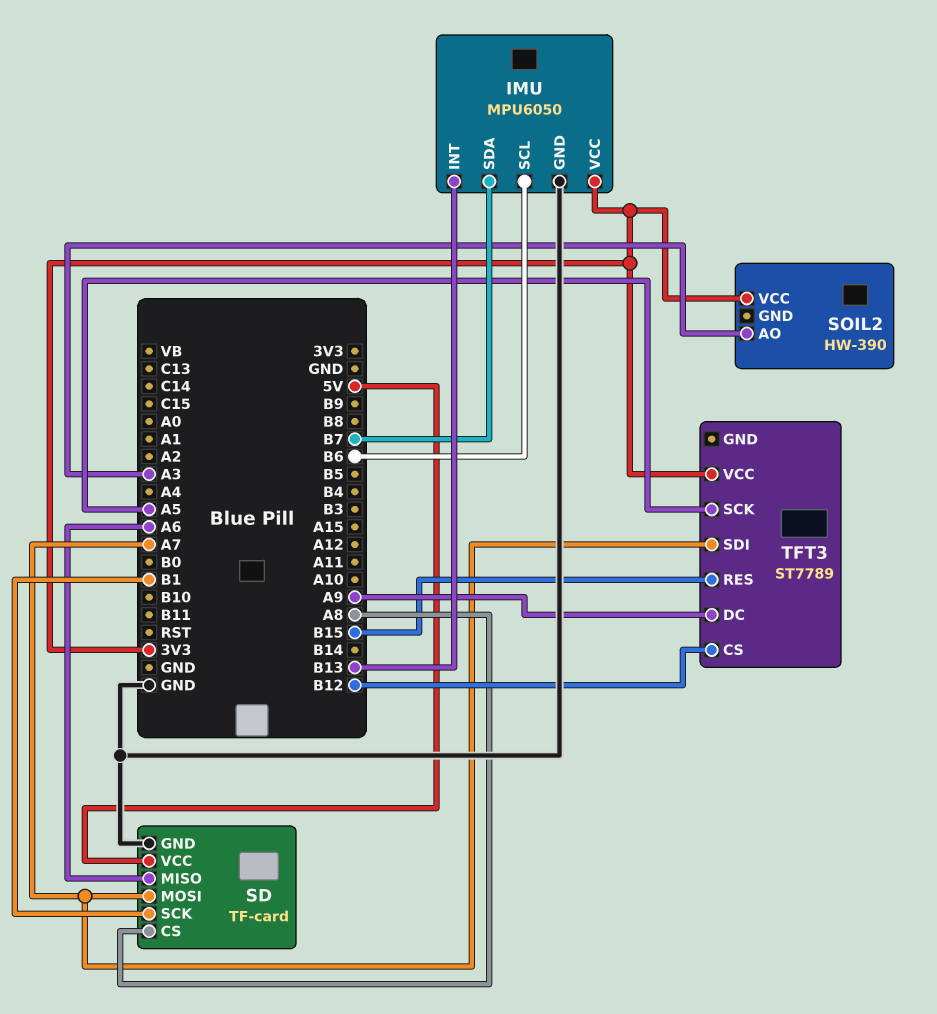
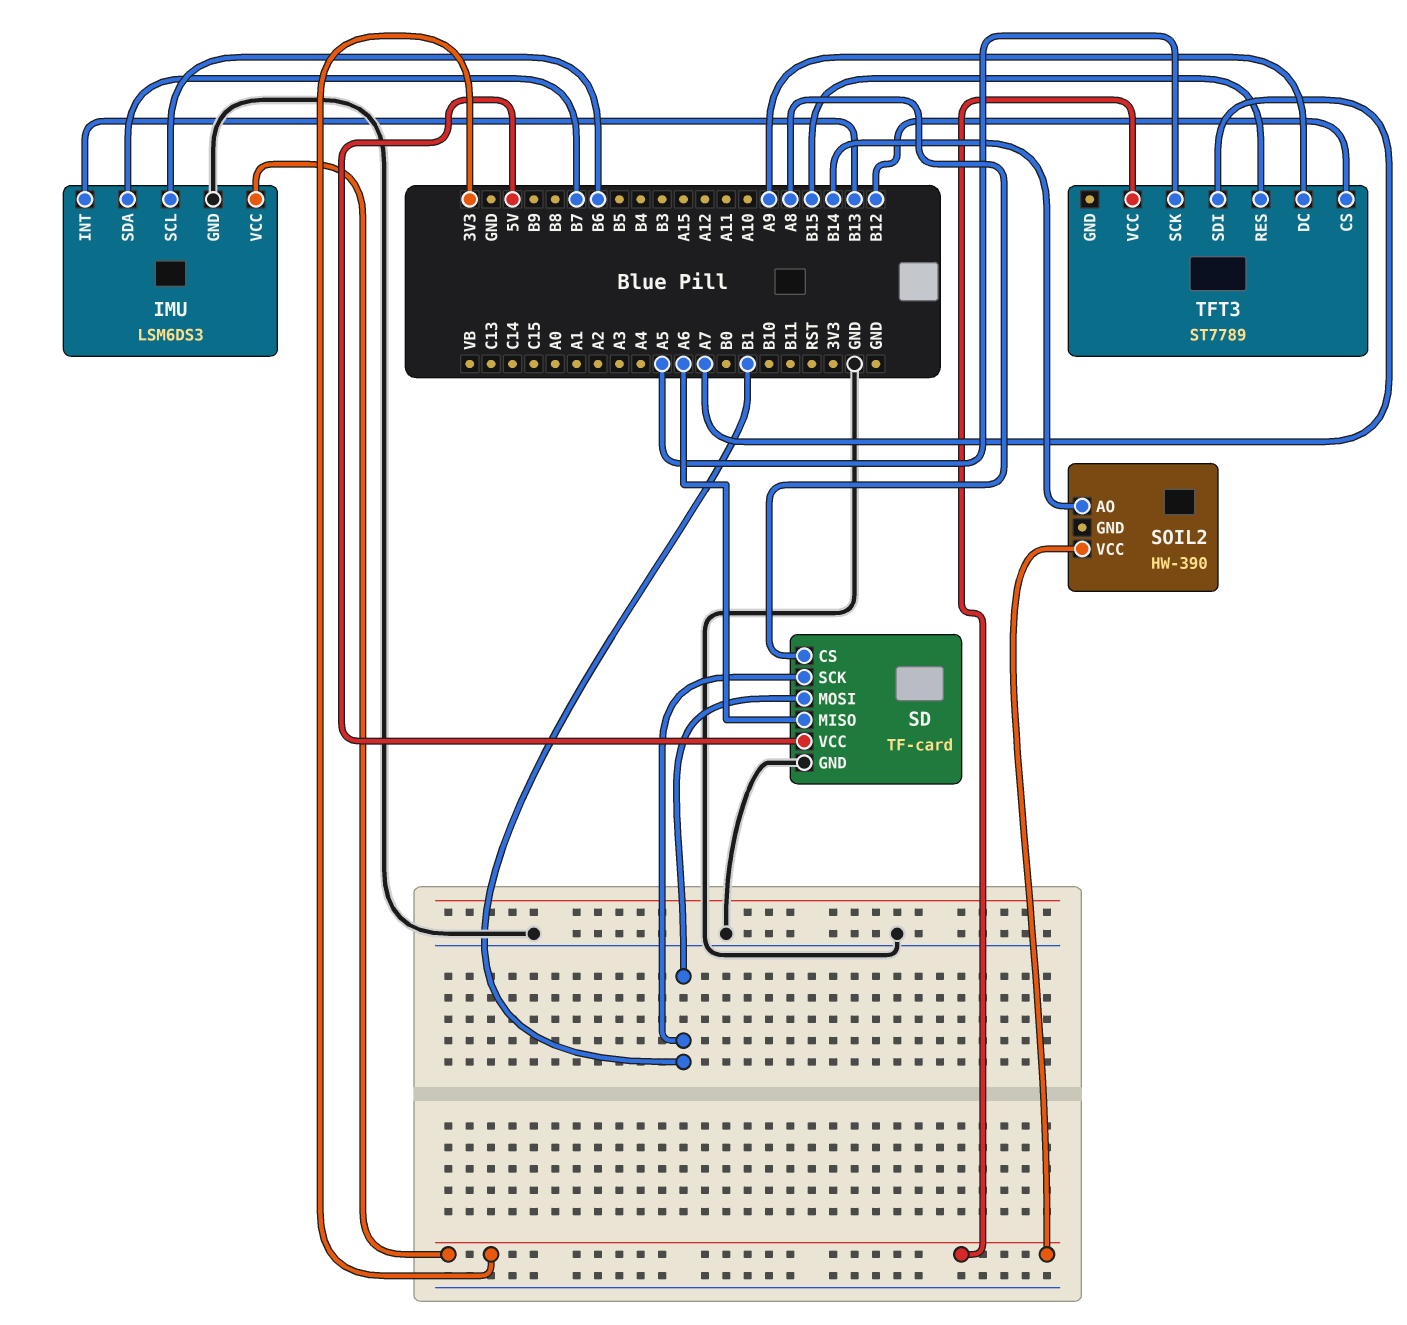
IMU: MPU6050 -> LSM6DS3
SD pin MOSI: A7 -> B1
SOIL2 pin AO: A3 -> B14

